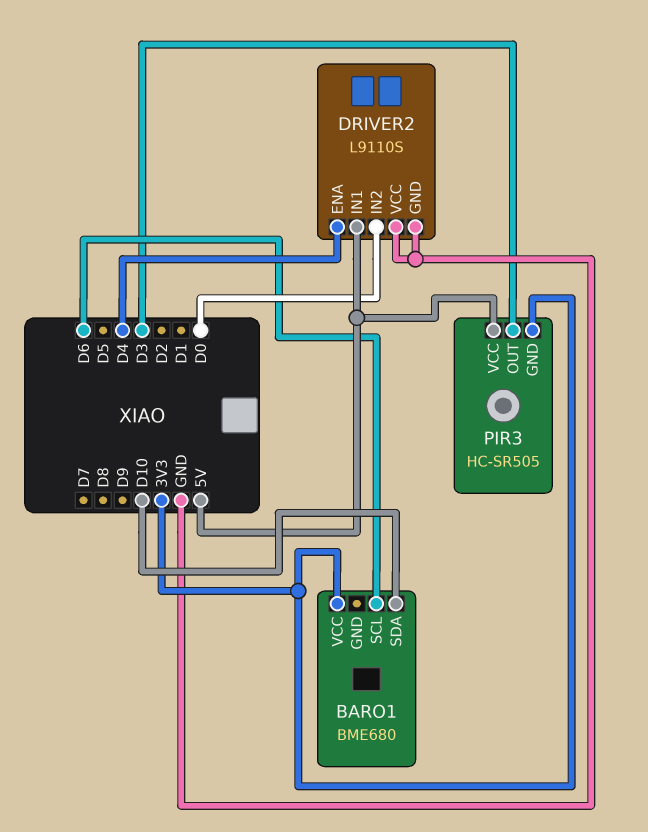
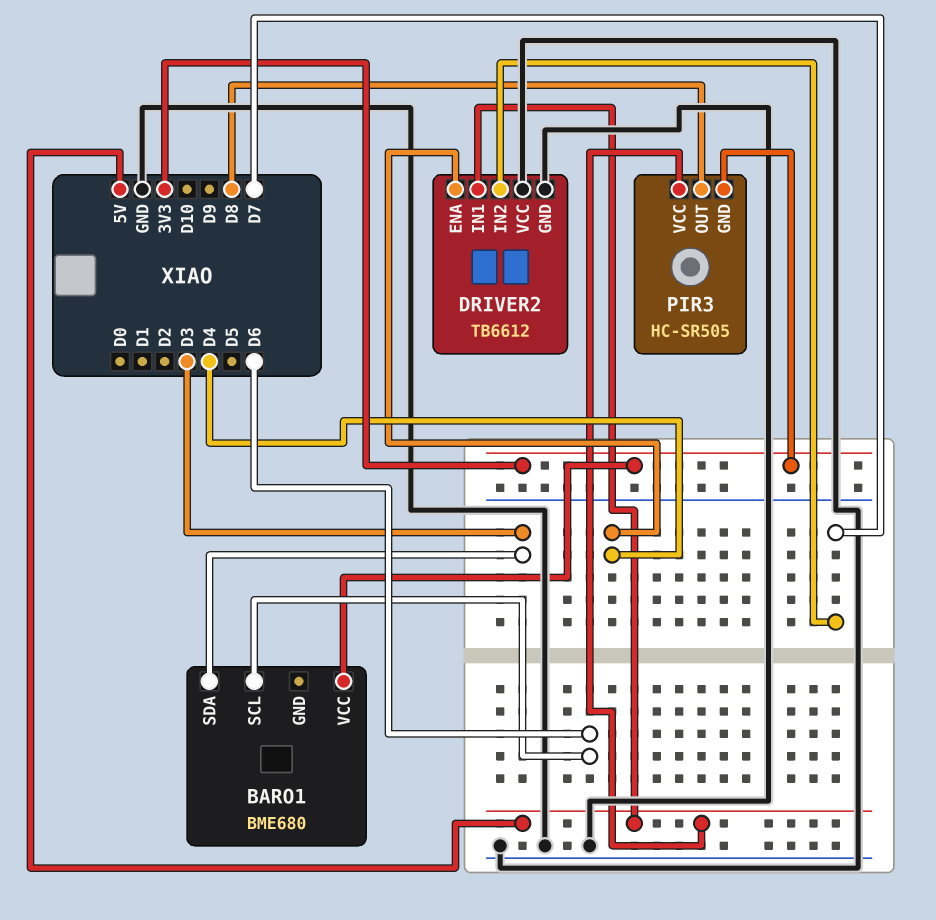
BARO1 pin SDA: D10 -> D3
DRIVER2: L9110S -> TB6612
DRIVER2 pin IN2: D0 -> D7
PIR3 pin OUT: D3 -> D8

